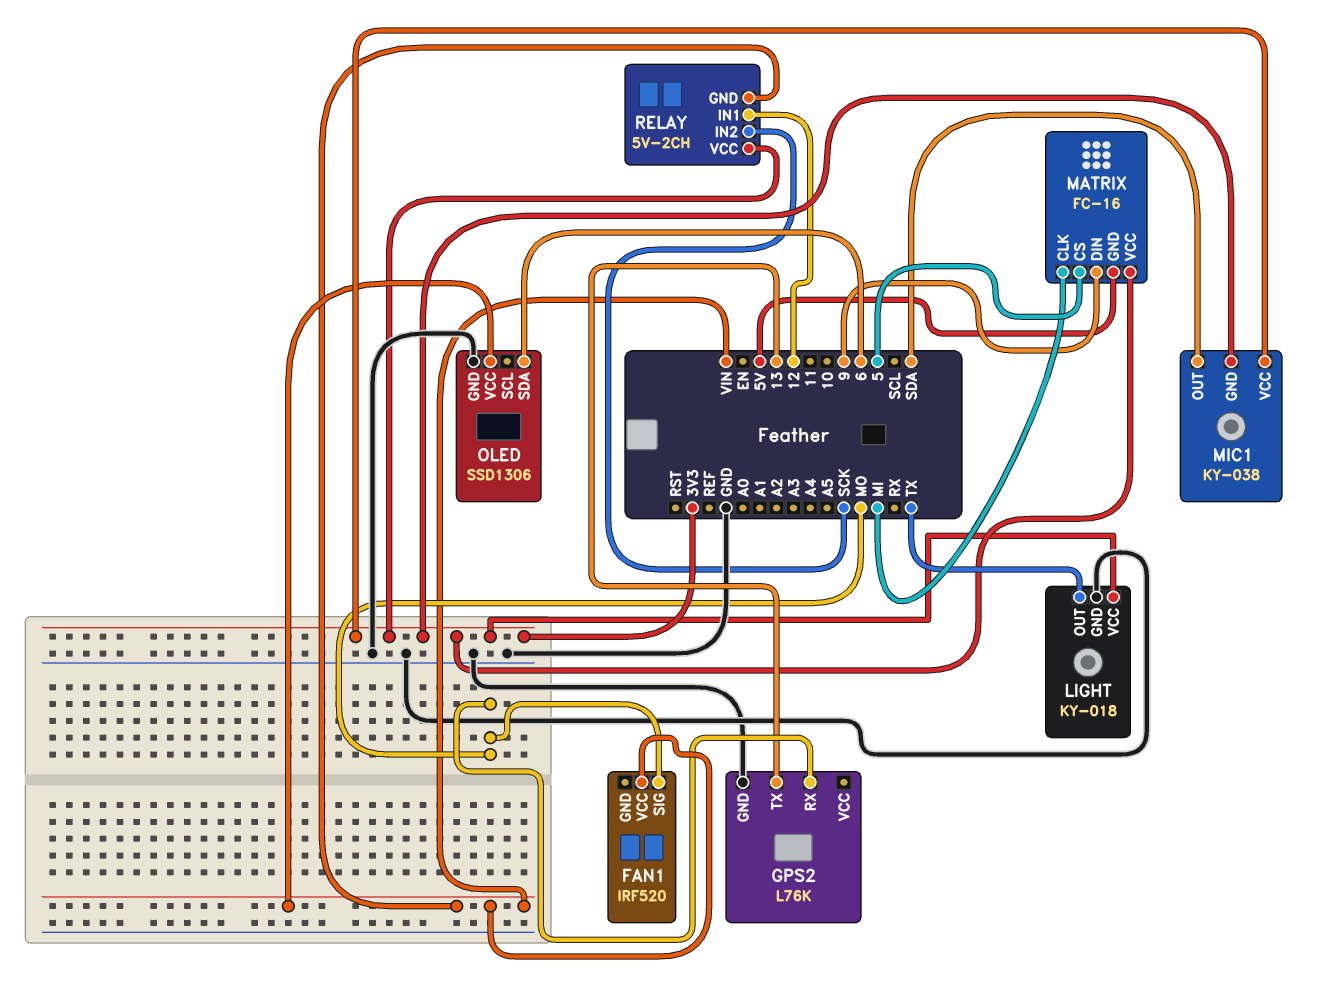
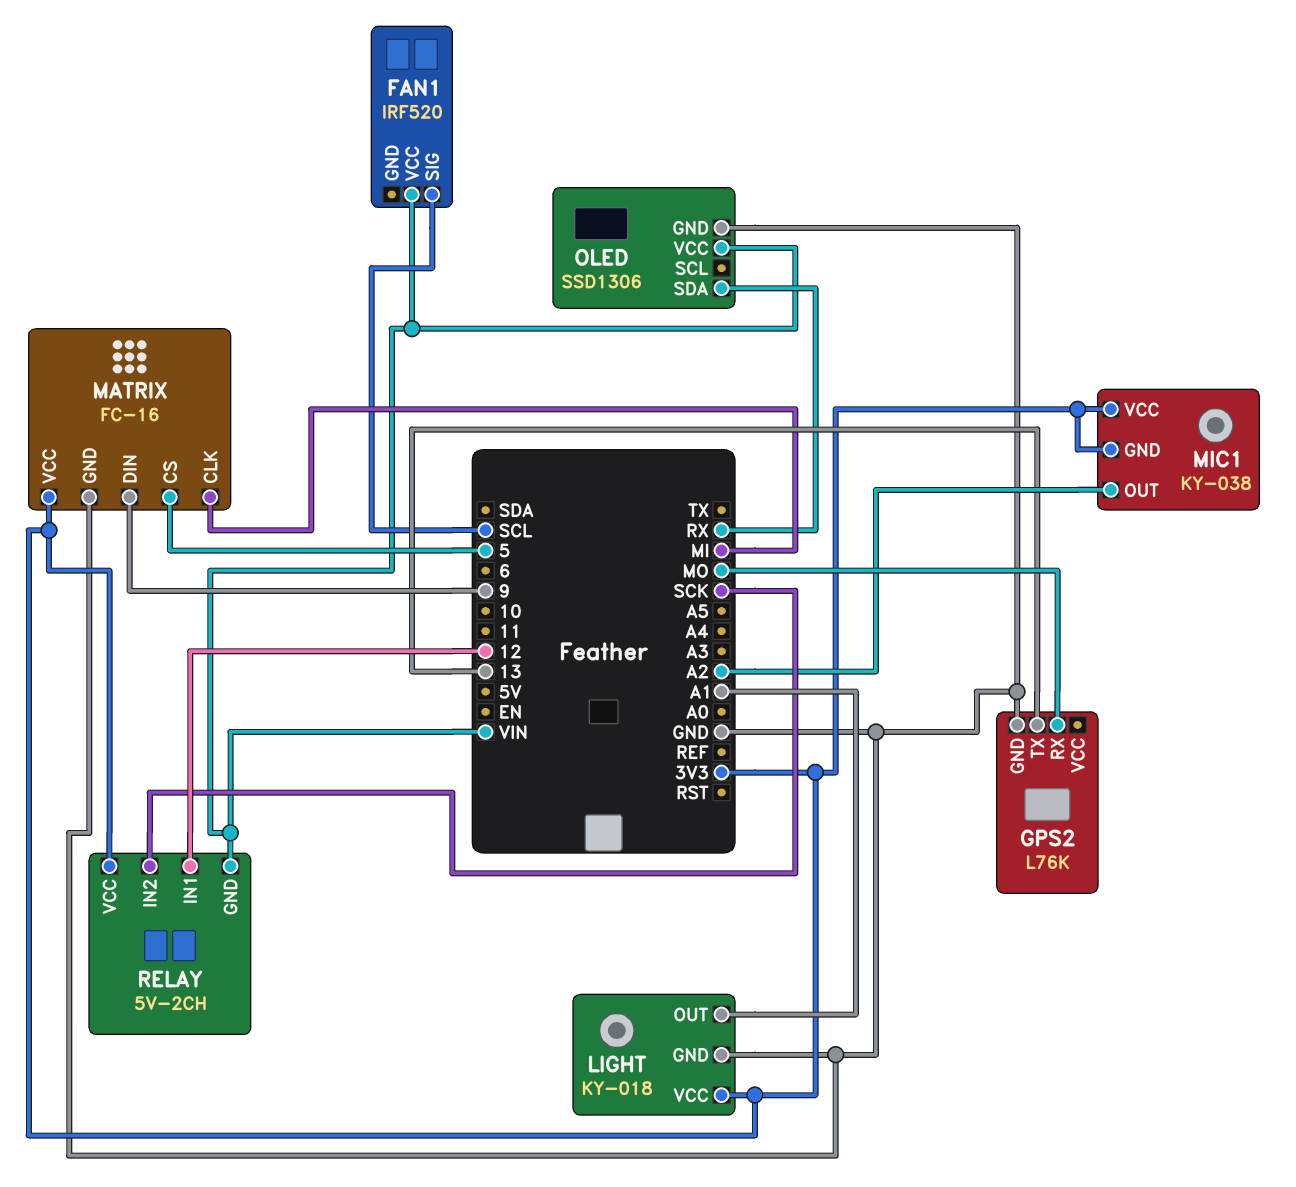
FAN1 pin SIG: MO -> SCL
LIGHT pin OUT: TX -> A1
MATRIX pin GND: 5V -> GND
MIC1 pin OUT: SDA -> A2
OLED pin SDA: 6 -> RX

